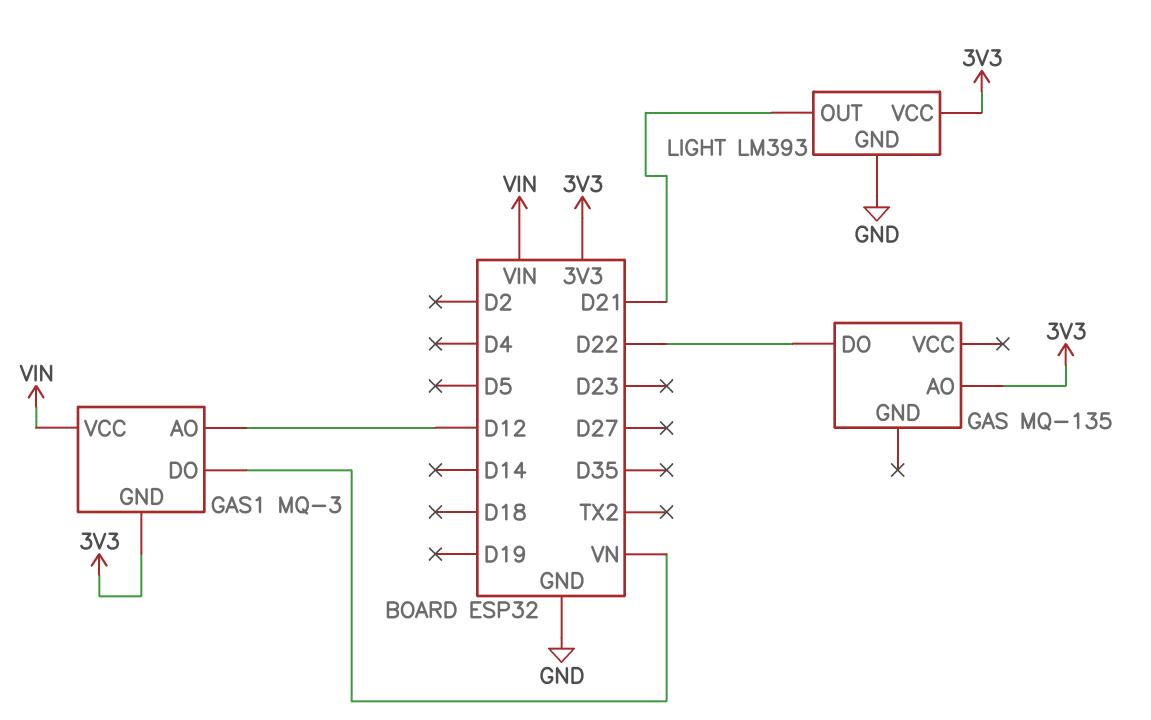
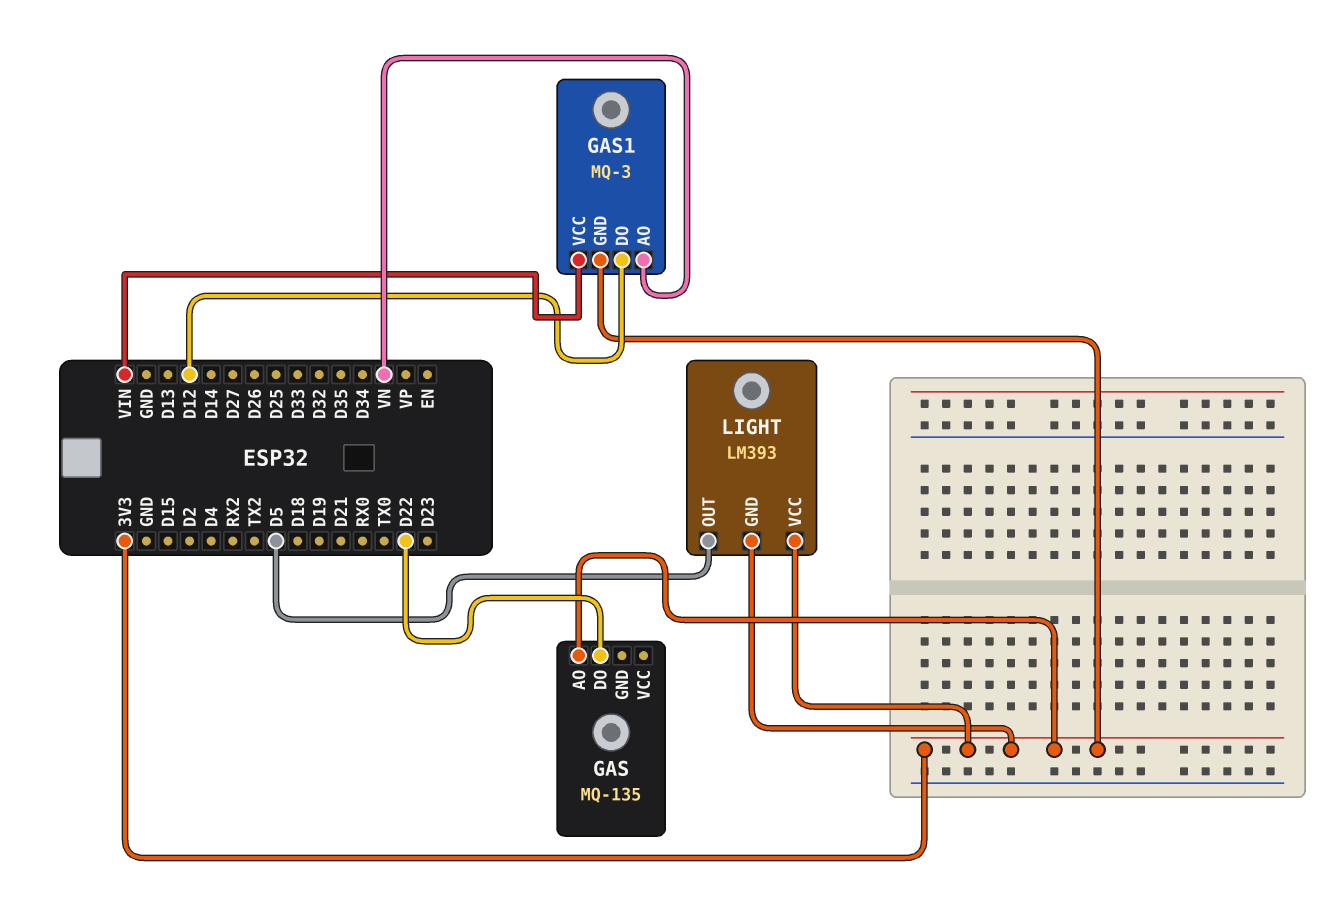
GAS1 pin AO: D12 -> VN
GAS1 pin DO: VN -> D12
LIGHT pin GND: GND -> 3V3
LIGHT pin OUT: D21 -> D5

